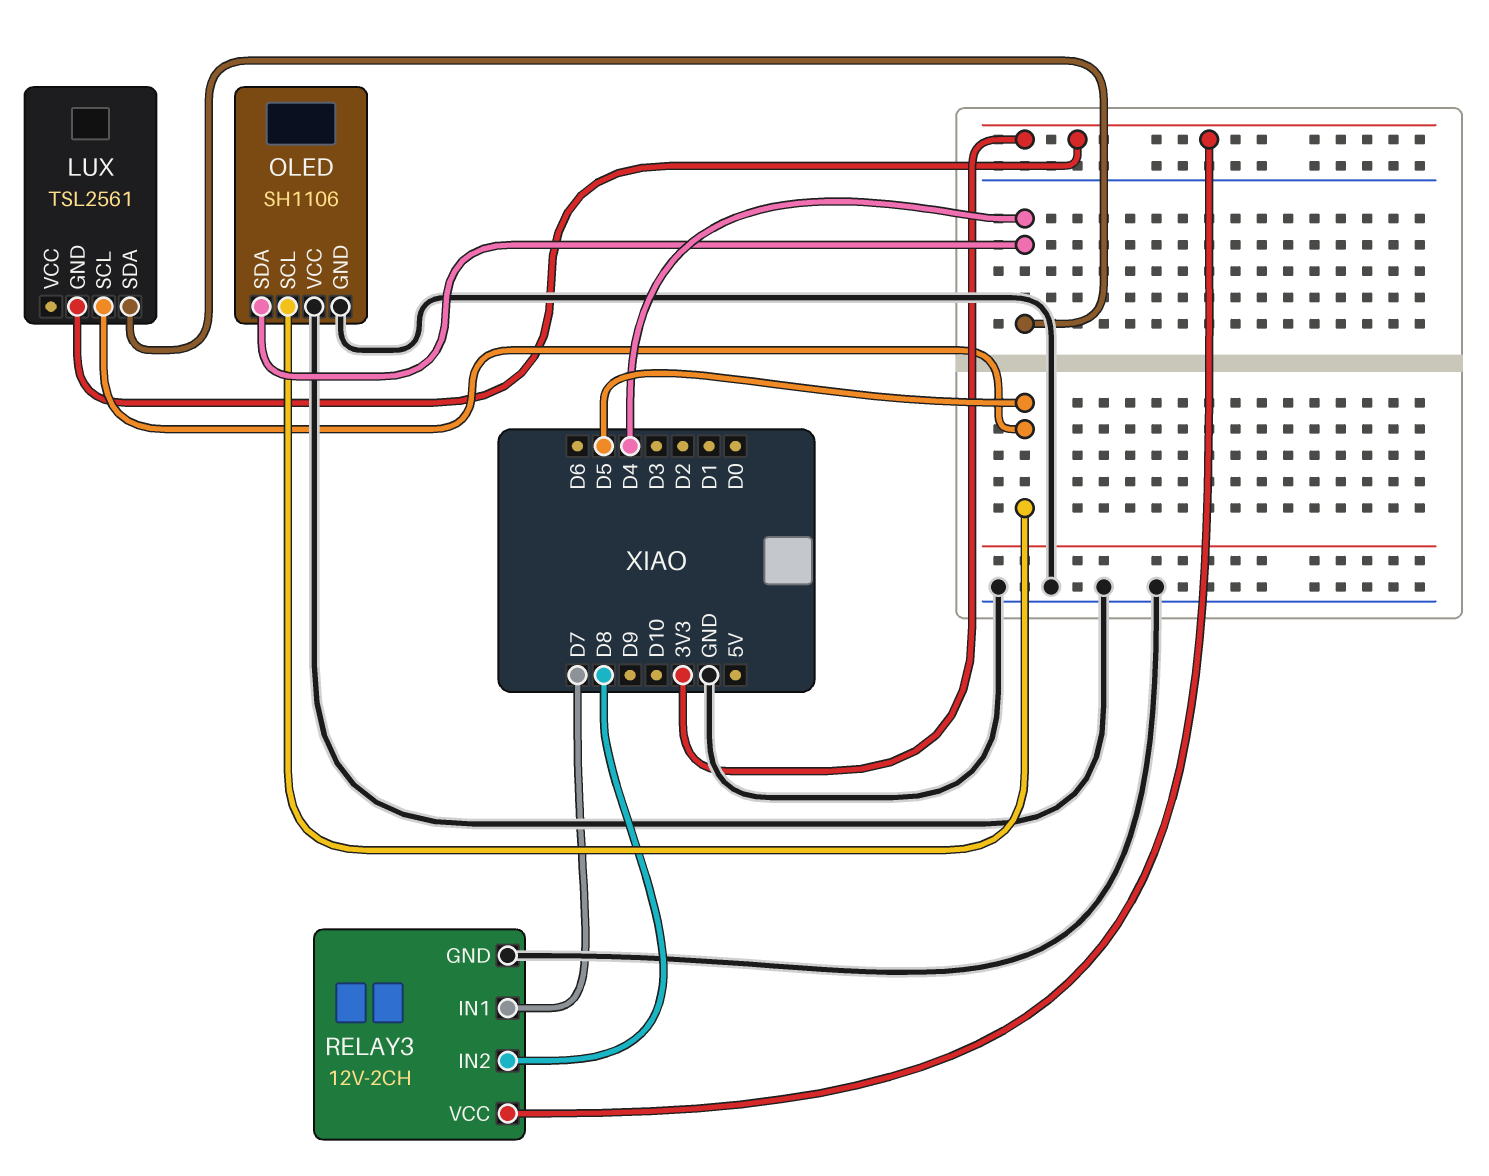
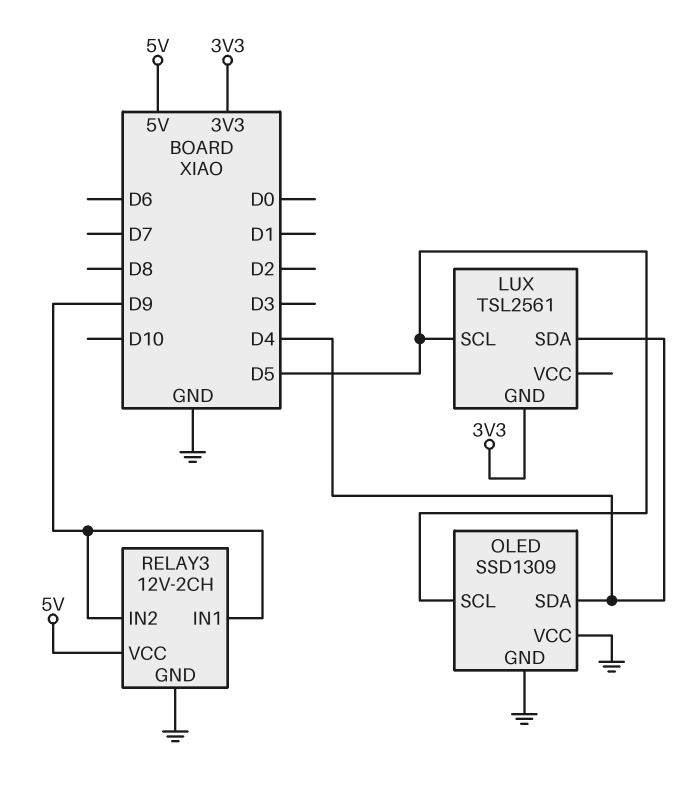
OLED: SH1106 -> SSD1309
RELAY3 pin IN1: D7 -> D9
RELAY3 pin IN2: D8 -> D9
RELAY3 pin VCC: 3V3 -> 5V

